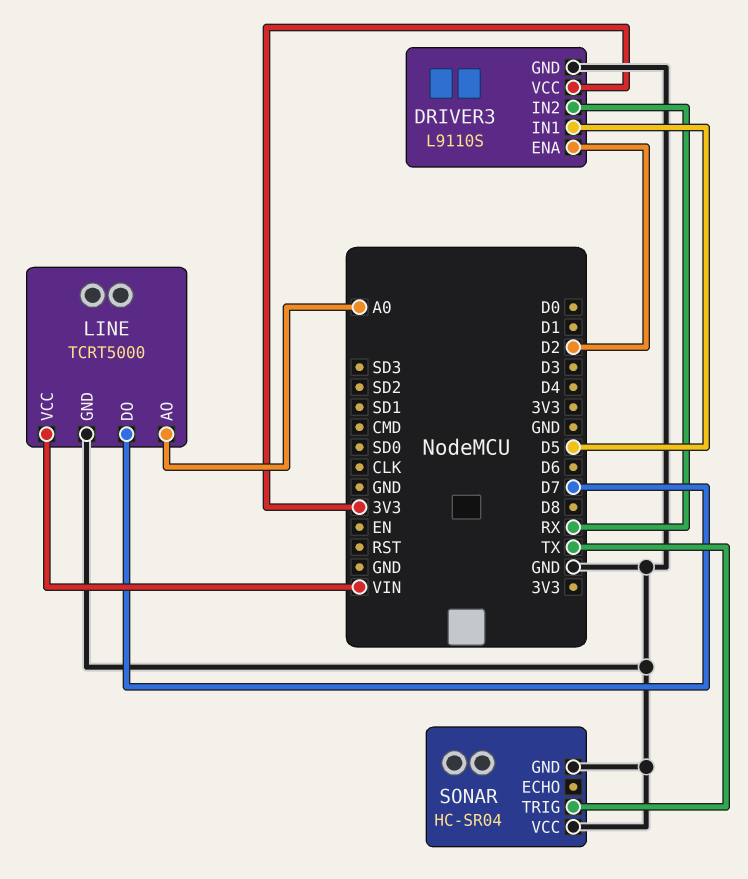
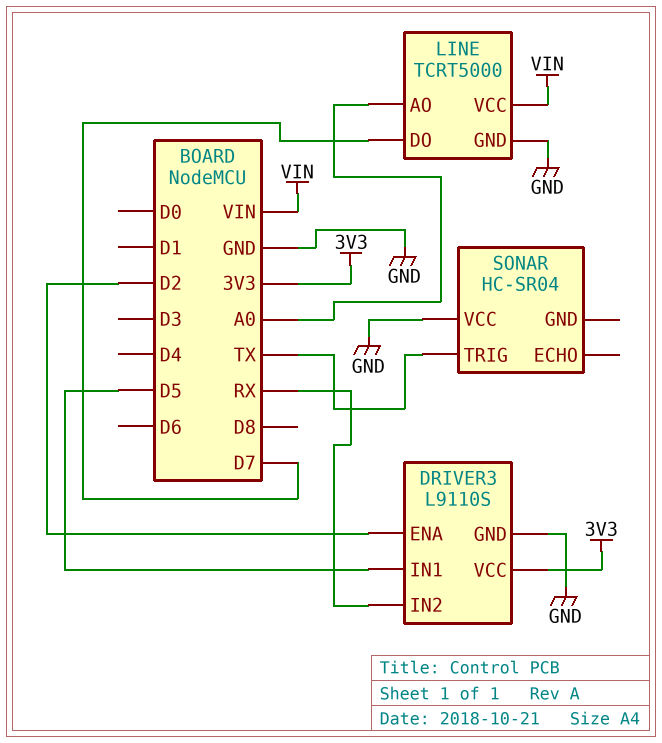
SONAR pin GND: GND -> none

